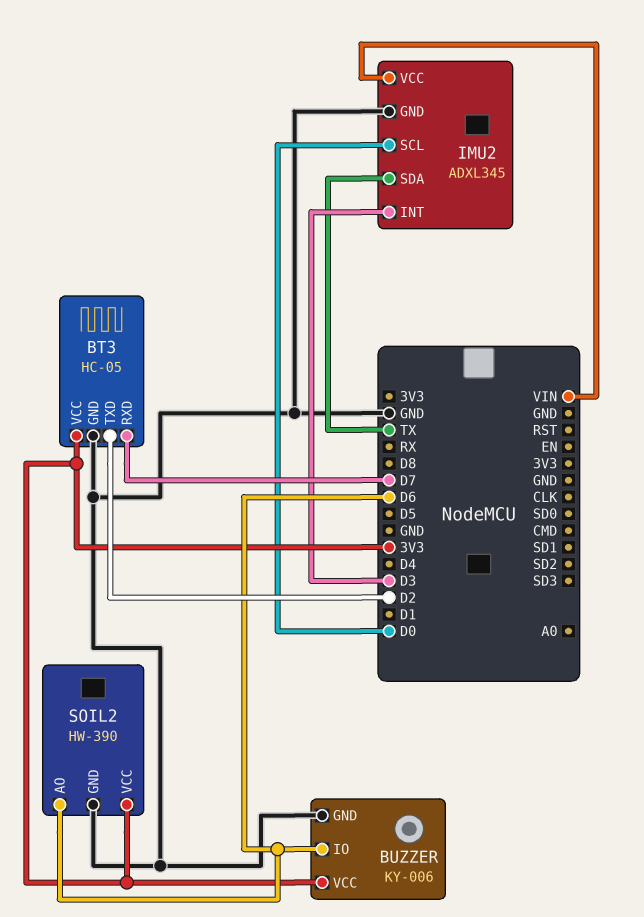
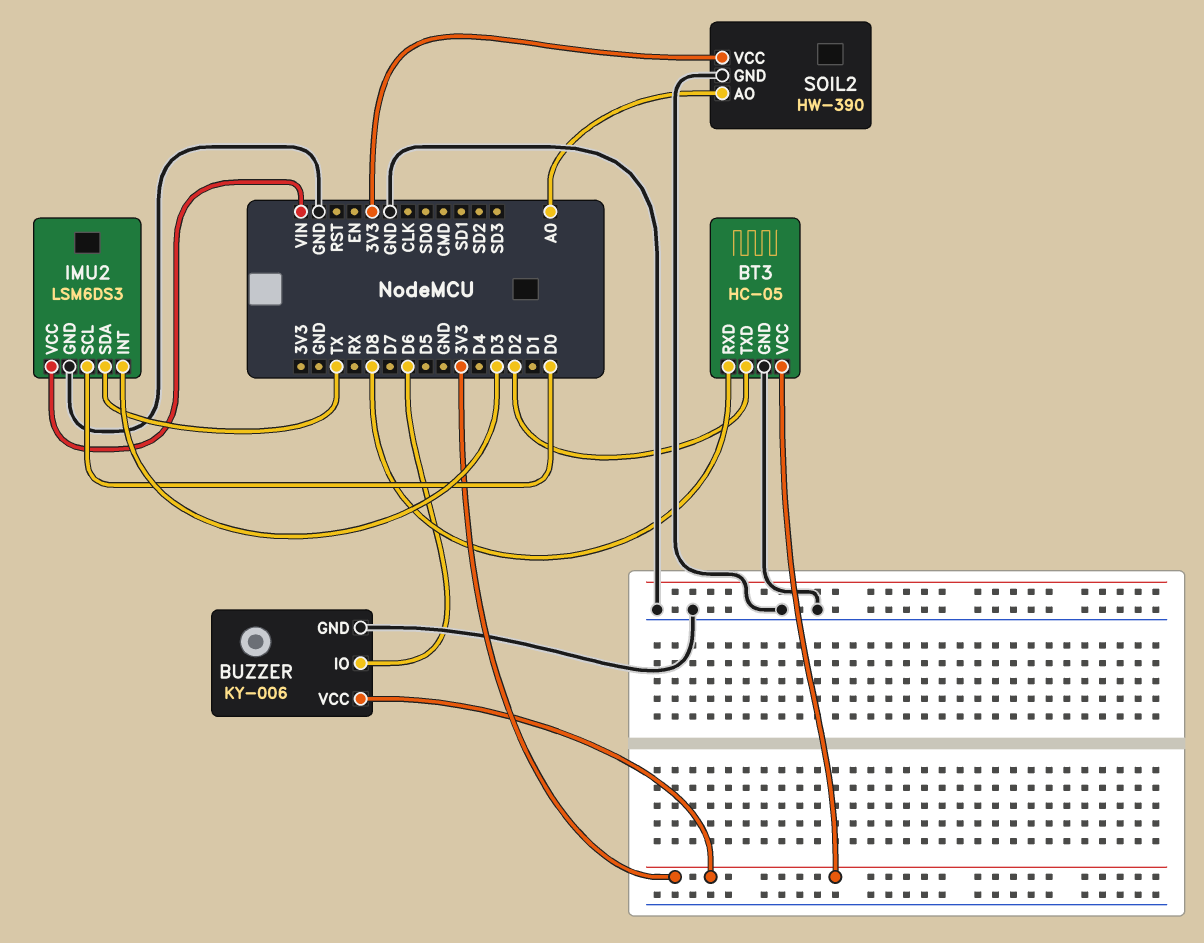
BT3 pin RXD: D7 -> D8
IMU2: ADXL345 -> LSM6DS3
SOIL2 pin AO: D6 -> A0

